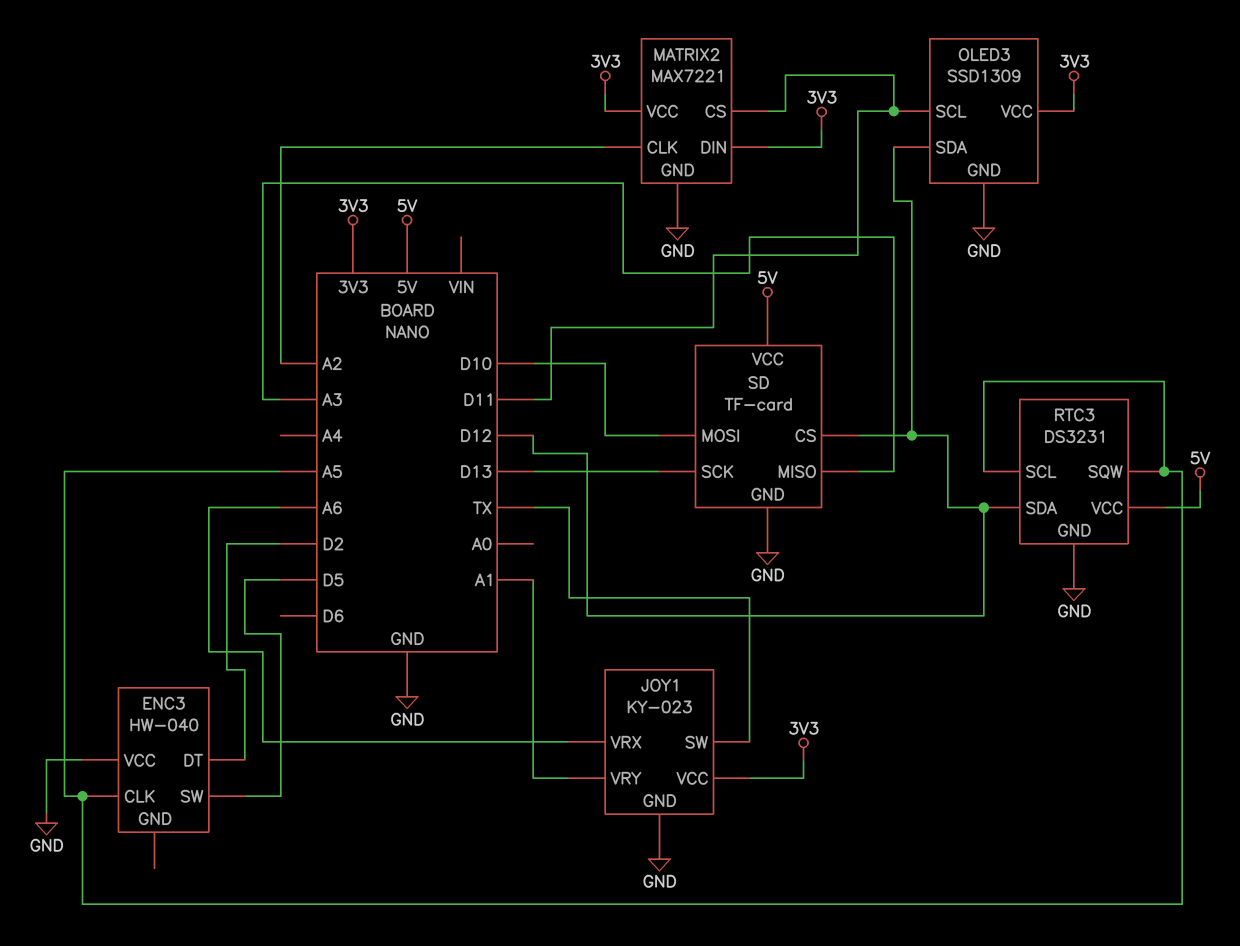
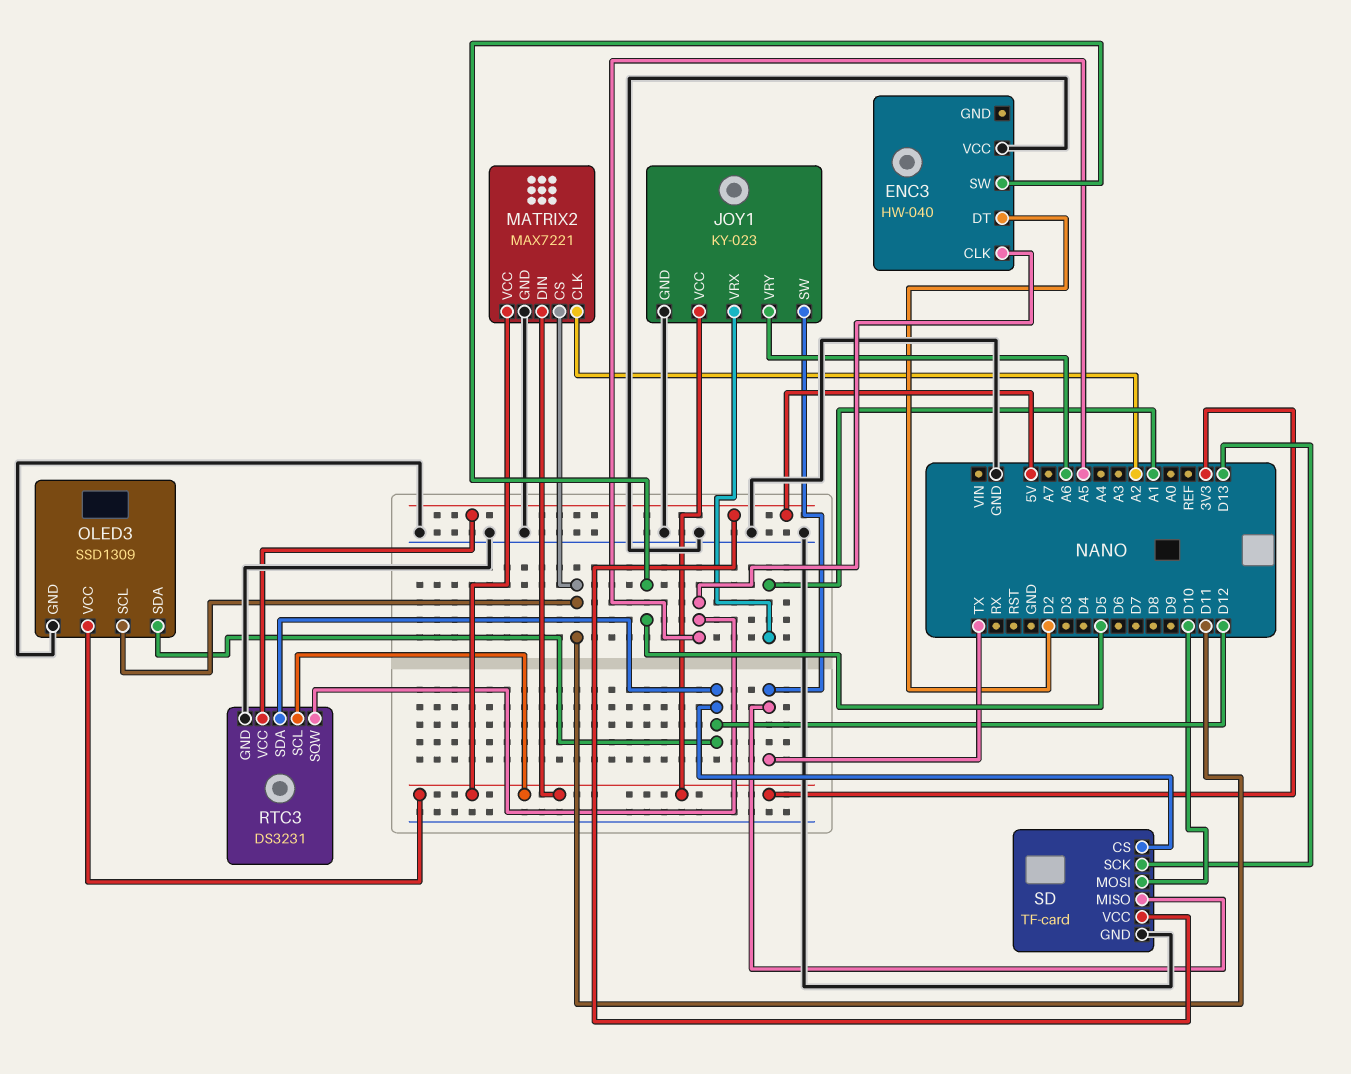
JOY1 pin VRX: A6 -> A1
JOY1 pin VRY: A1 -> A6
RTC3 pin SCL: A5 -> 3V3
SD pin MISO: A3 -> TX

